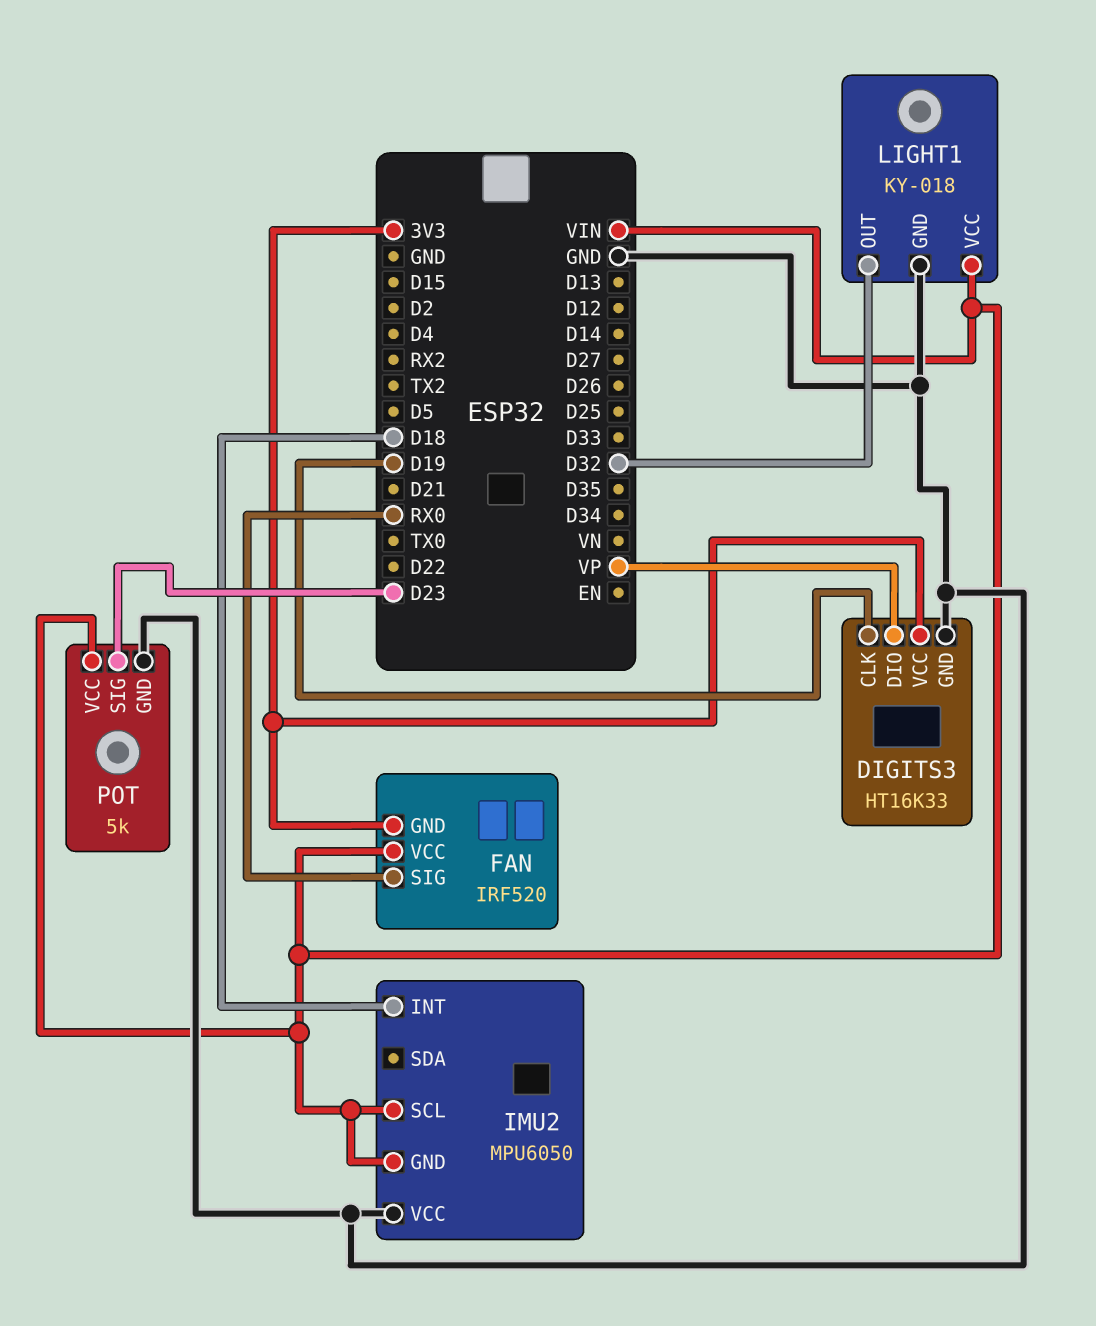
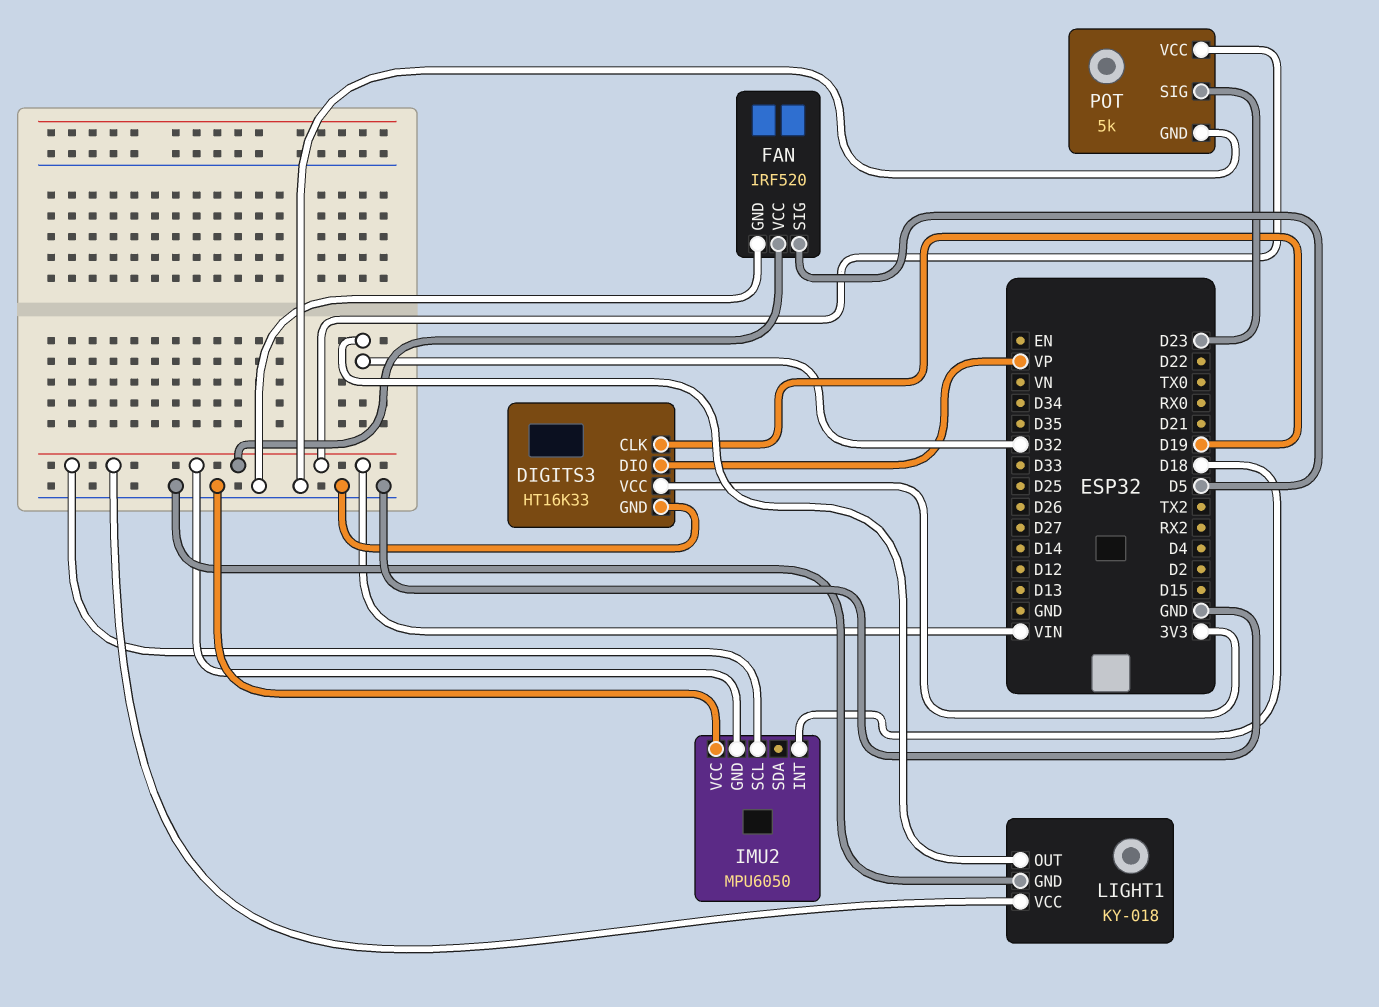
FAN pin GND: 3V3 -> GND
FAN pin SIG: RX0 -> D5

